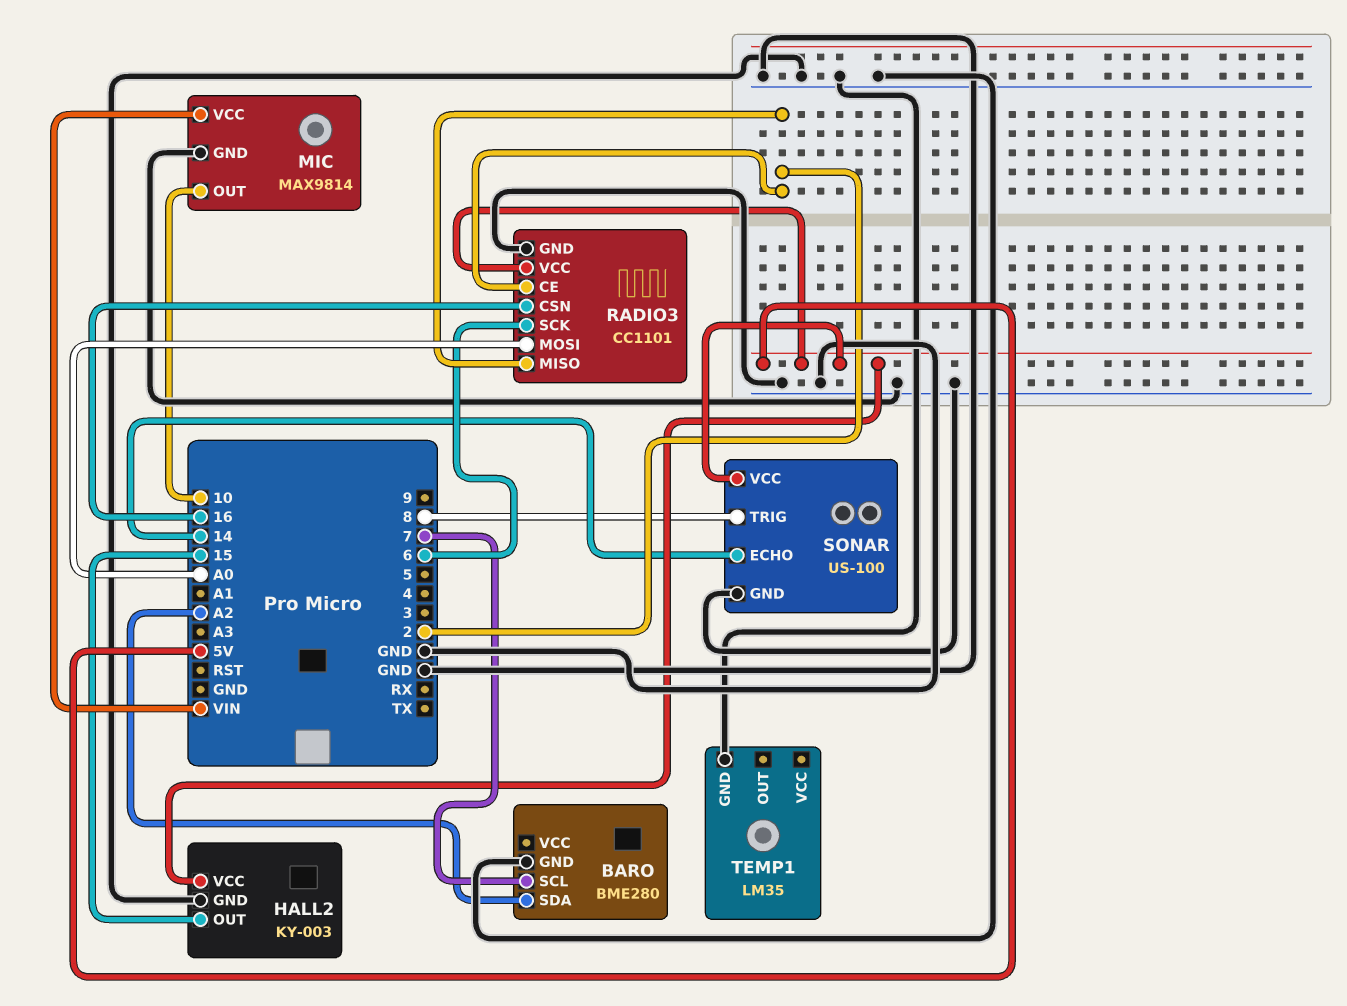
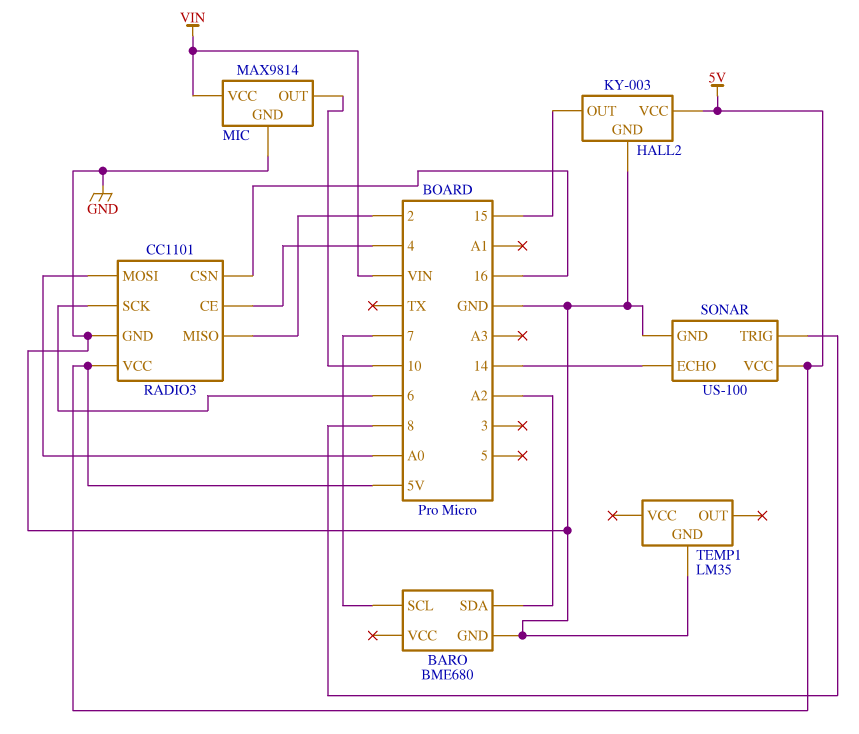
BARO: BME280 -> BME680
RADIO3 pin CE: 2 -> 4

